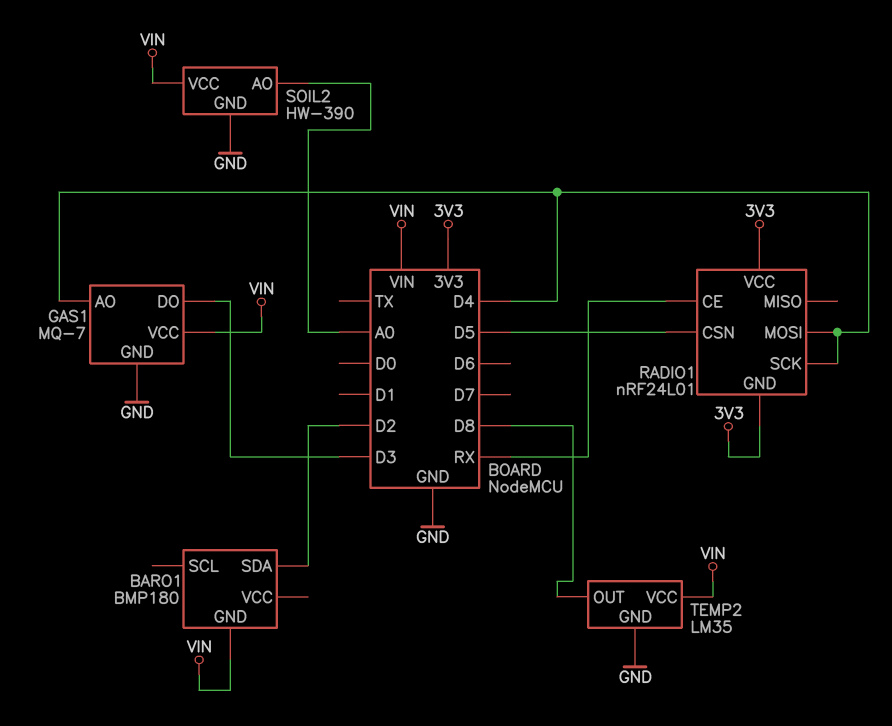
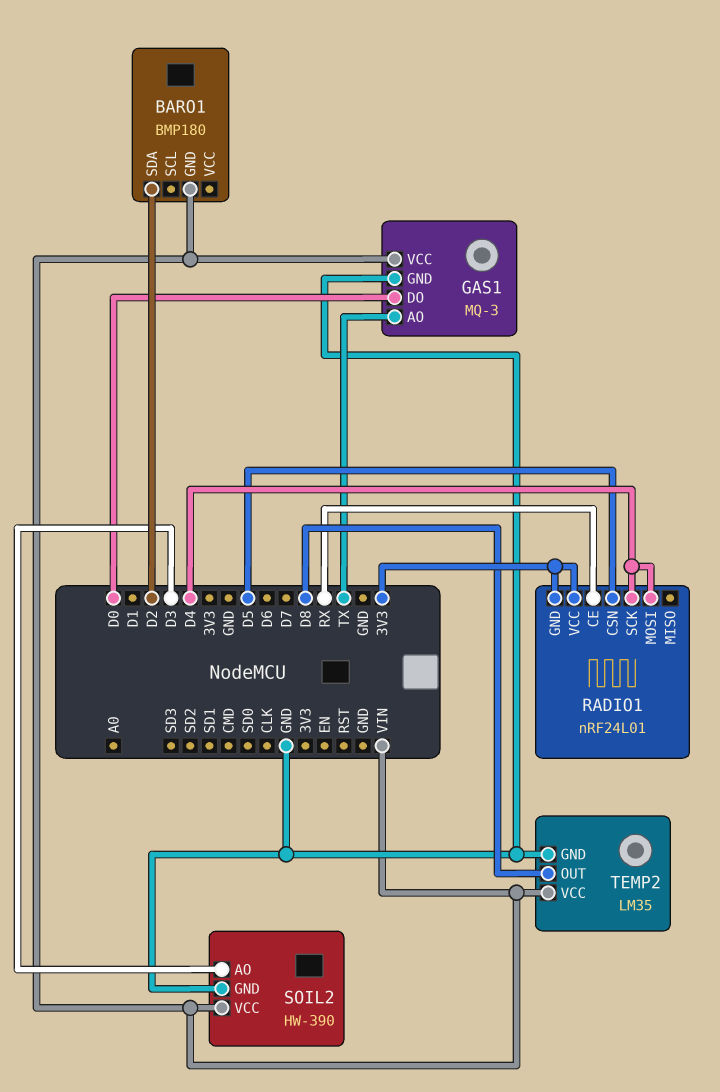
GAS1: MQ-7 -> MQ-3
GAS1 pin AO: D4 -> TX
GAS1 pin DO: D3 -> D0
SOIL2 pin AO: A0 -> D3

